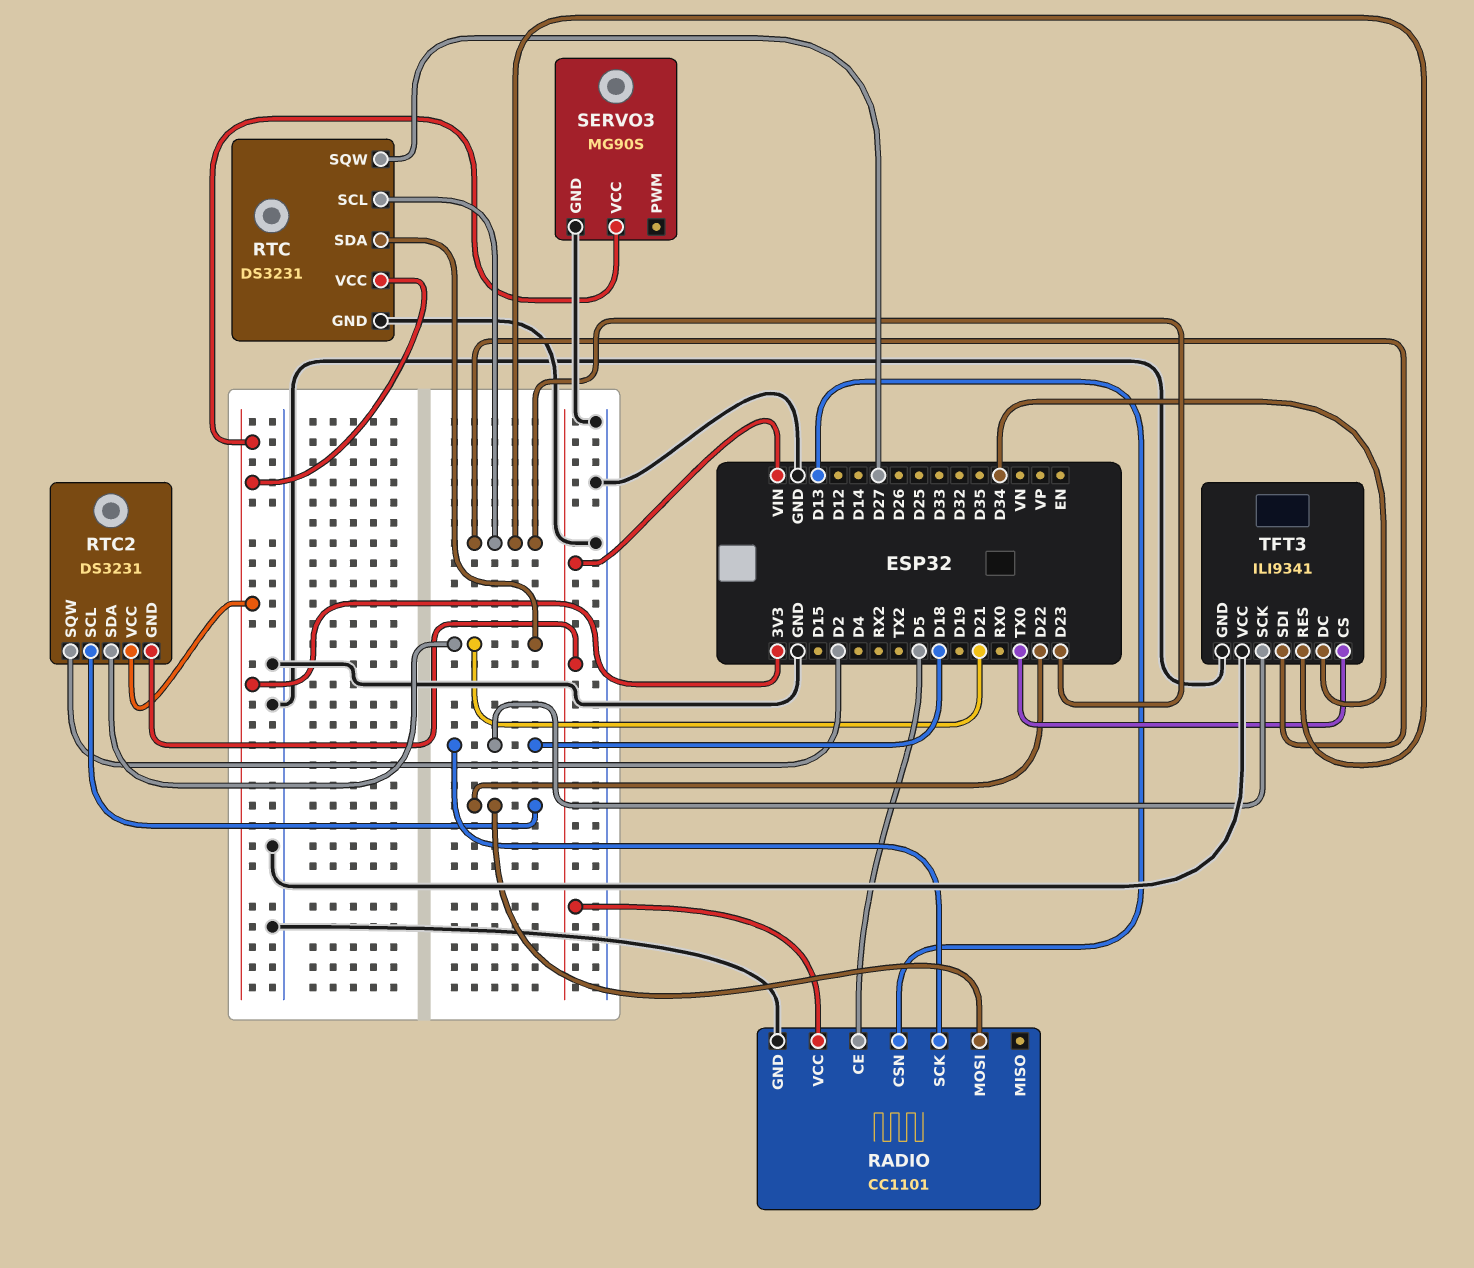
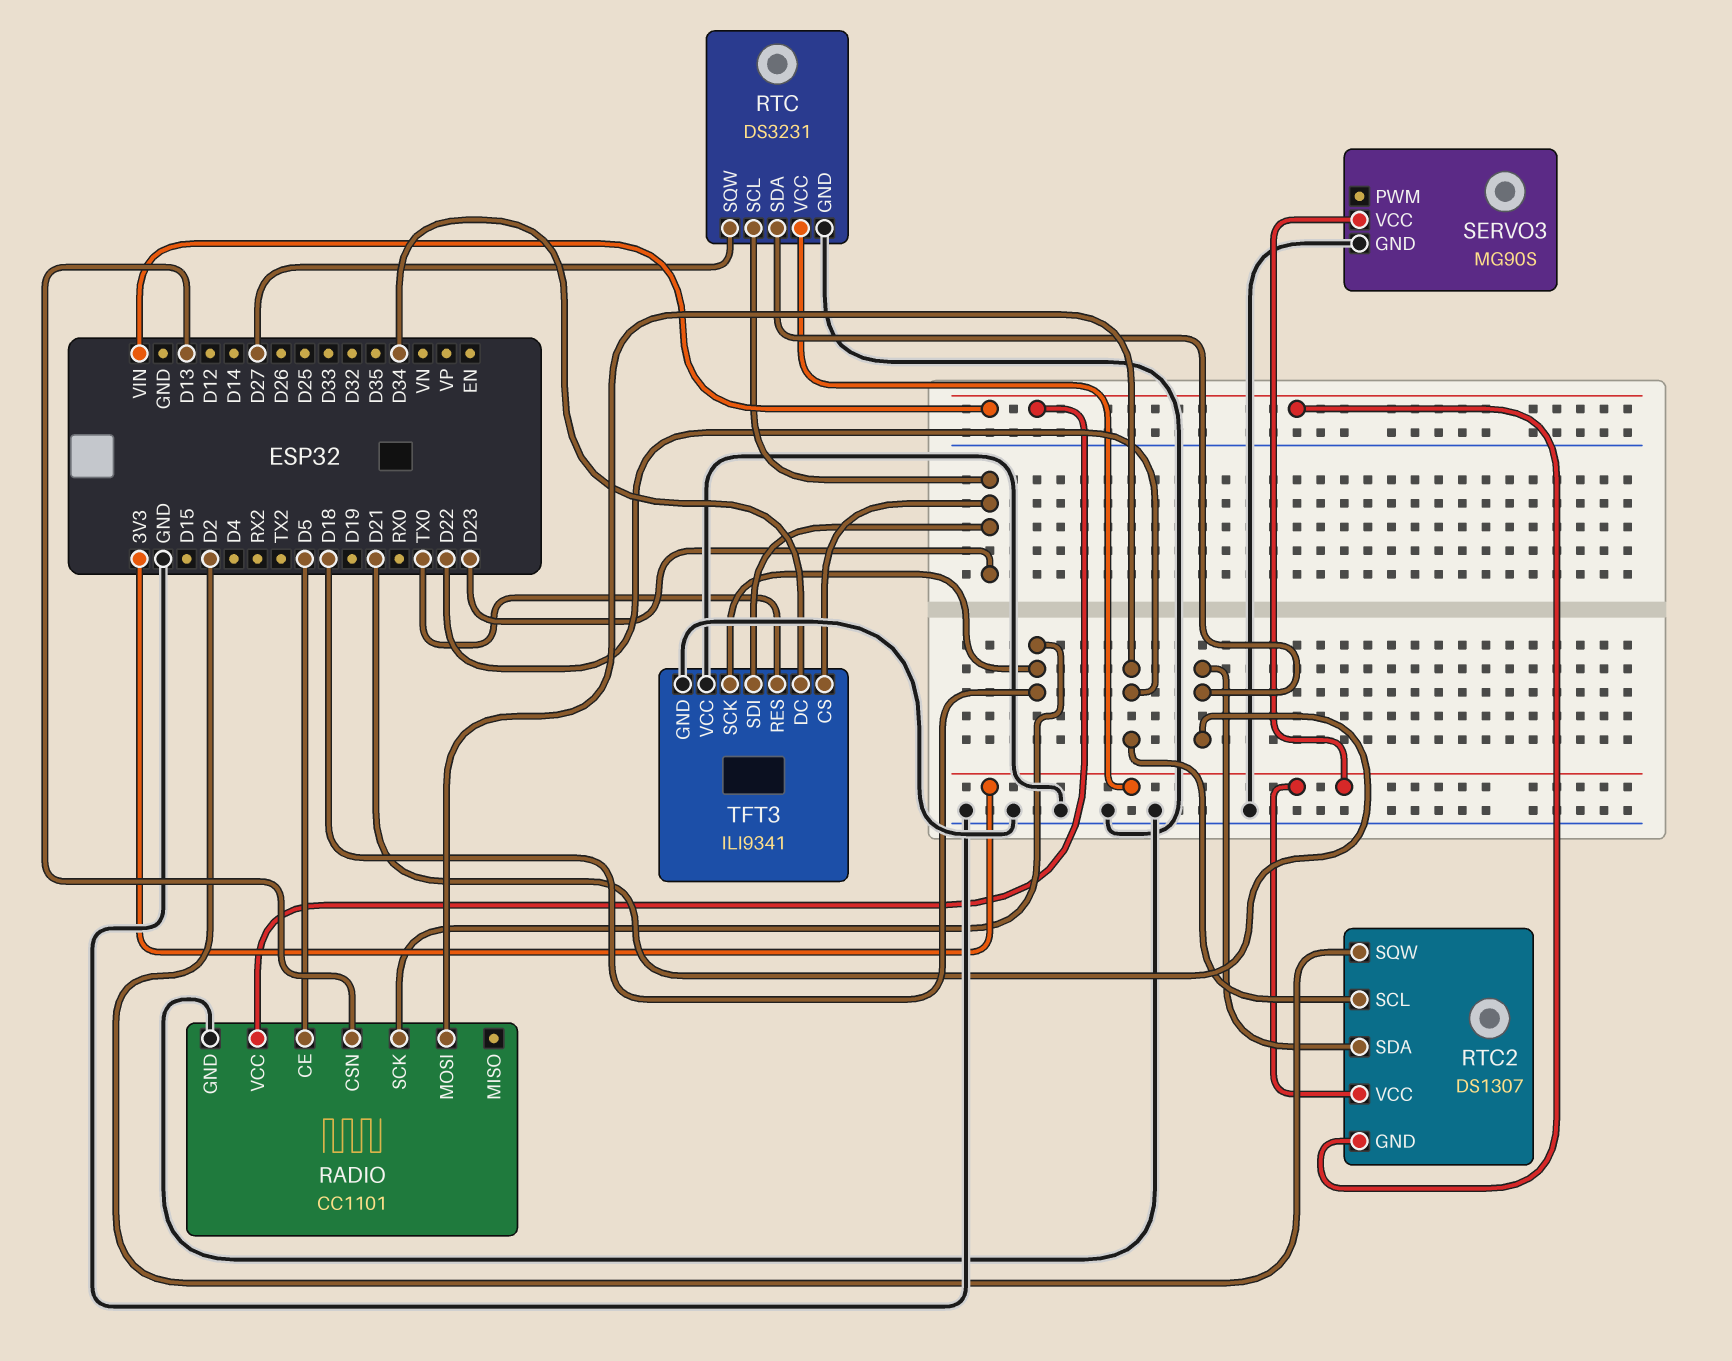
RTC2: DS3231 -> DS1307
TFT3 pin CS: TX0 -> D23
TFT3 pin RES: D23 -> TX0

